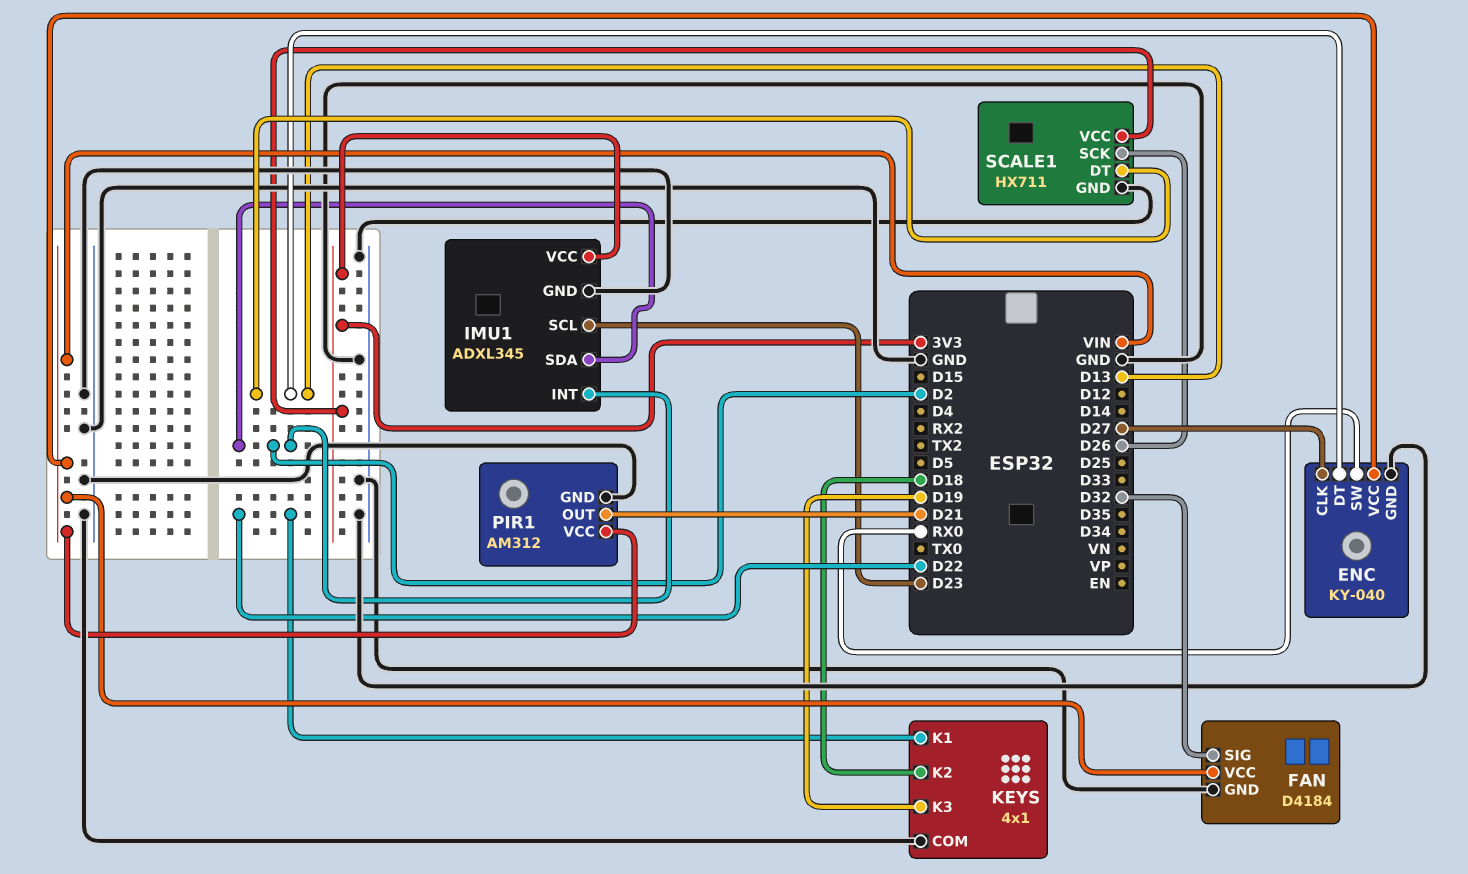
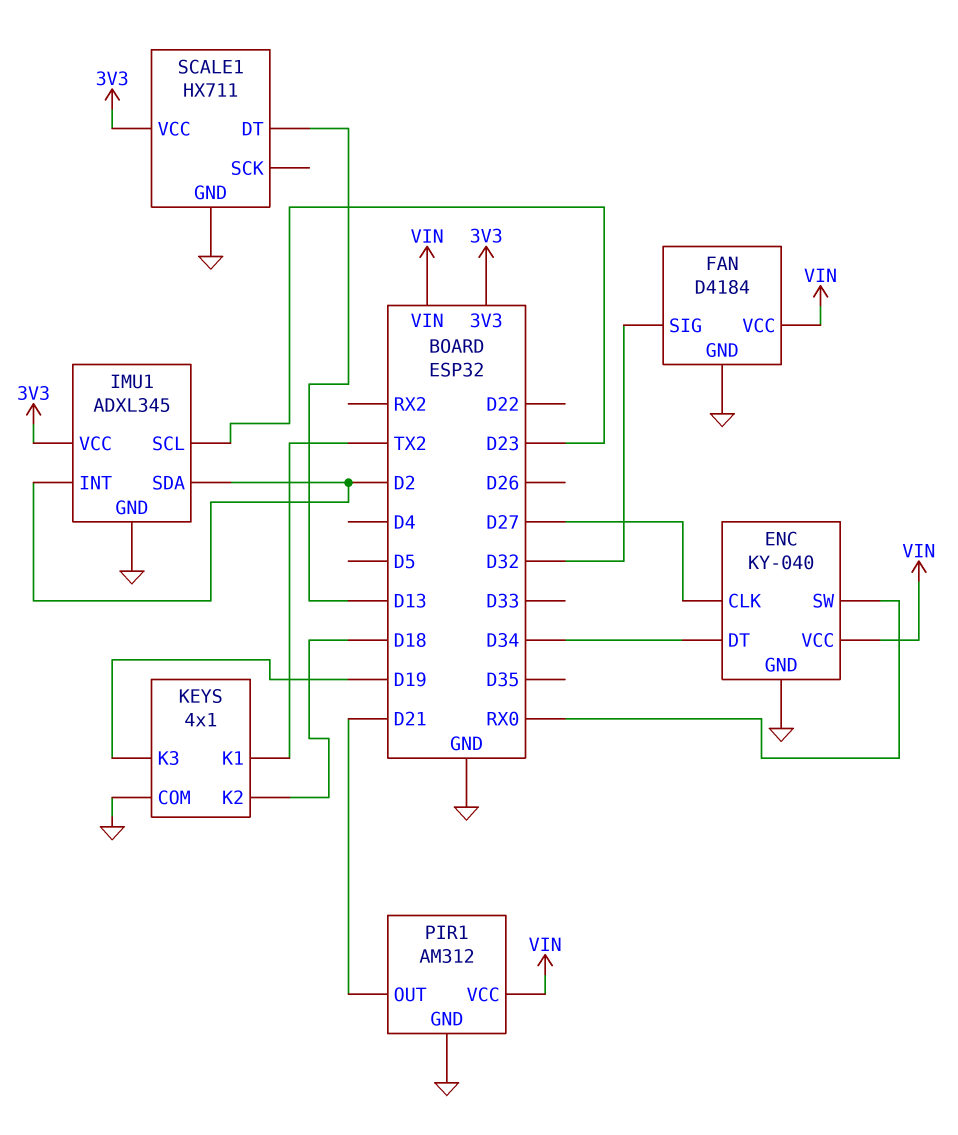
ENC pin DT: D13 -> D34
KEYS pin K1: D22 -> TX2
SCALE1 pin SCK: D26 -> none

